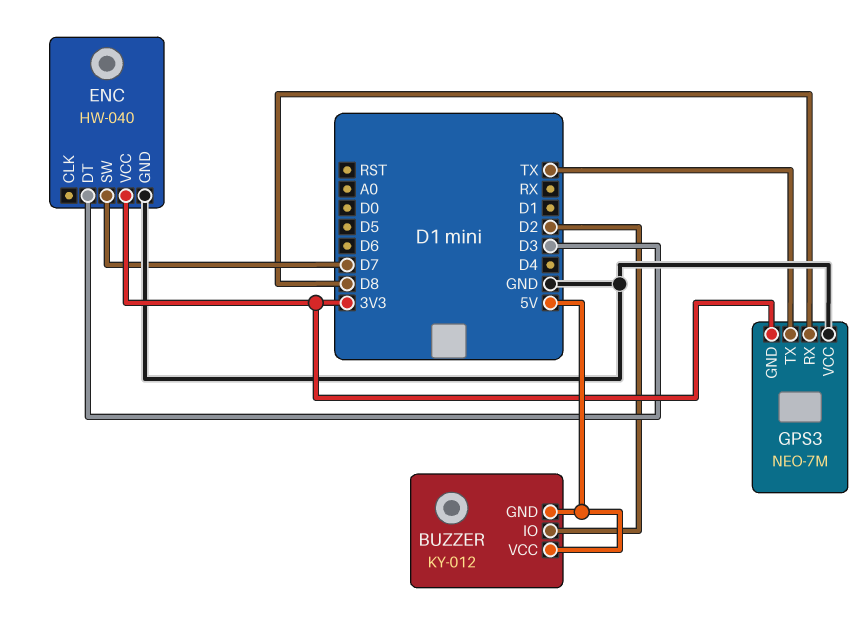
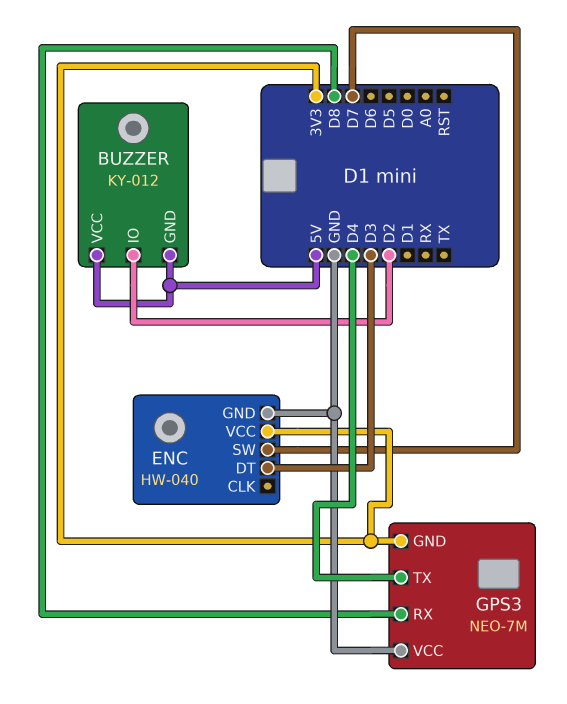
GPS3 pin TX: TX -> D4

